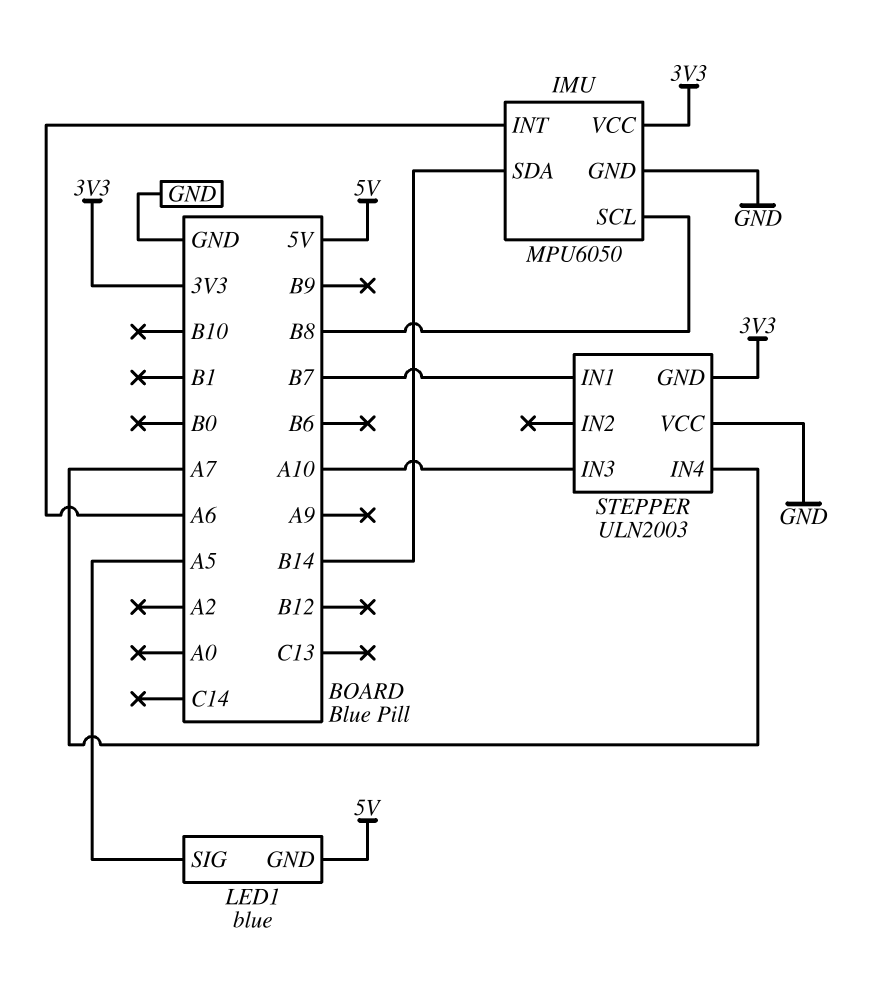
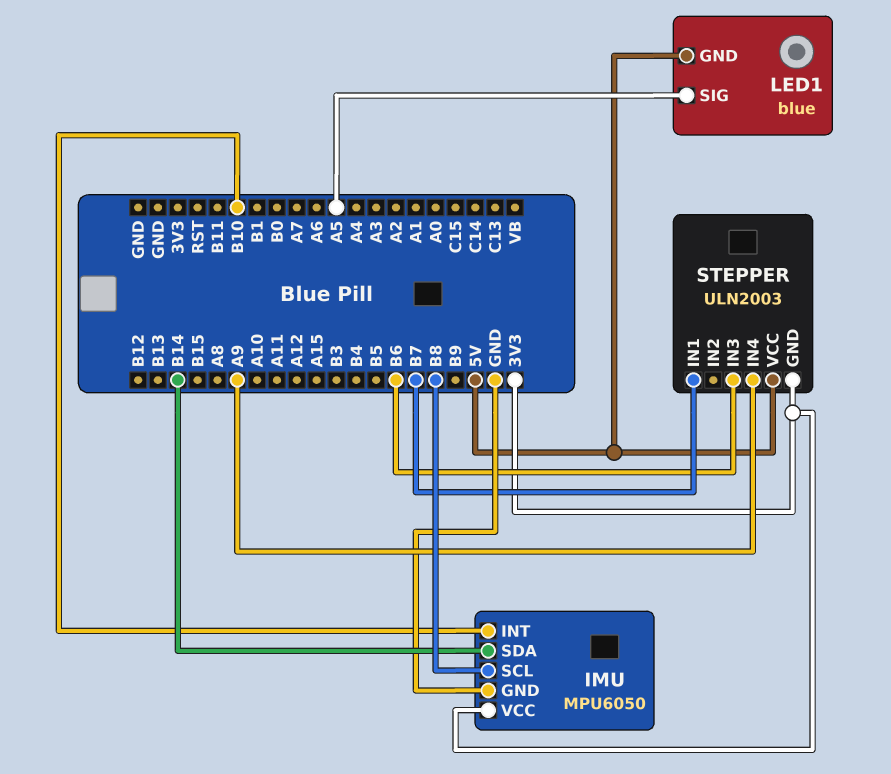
IMU pin INT: A6 -> B10
STEPPER pin IN3: A10 -> B6
STEPPER pin IN4: A7 -> A9
STEPPER pin VCC: GND -> 5V

